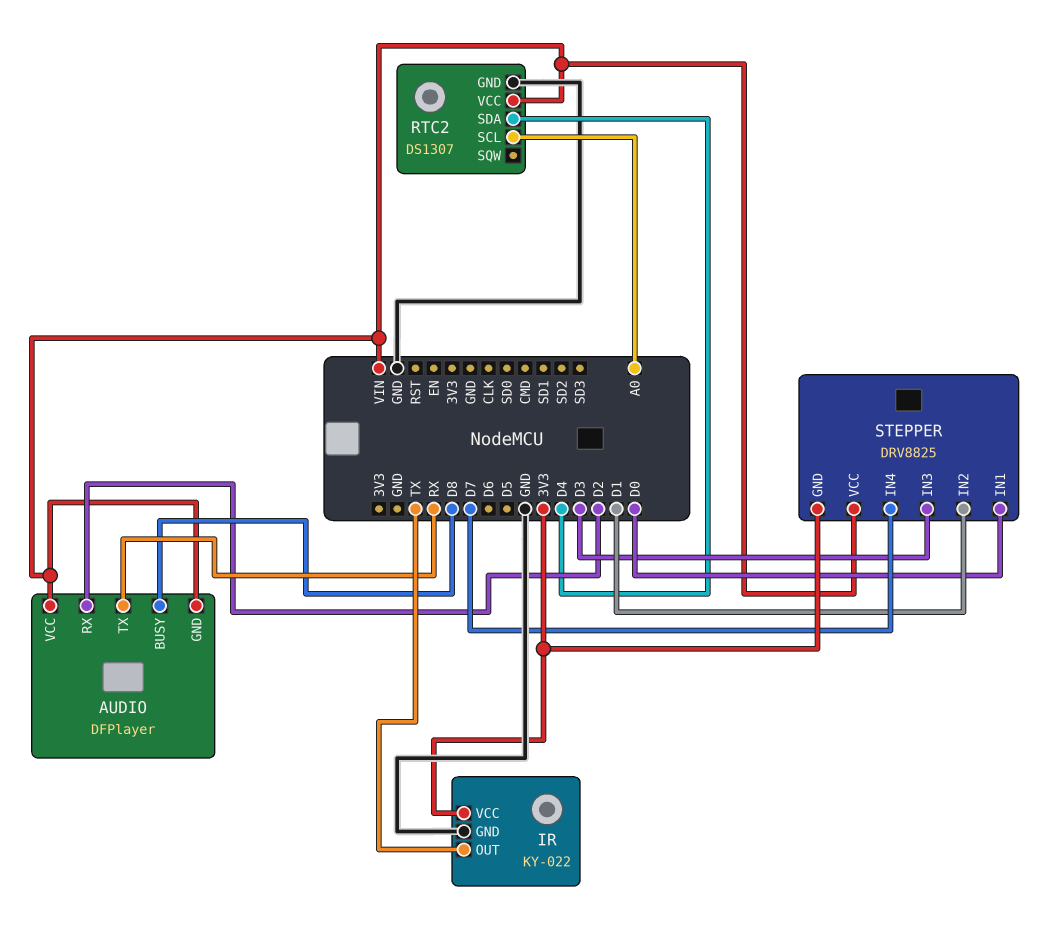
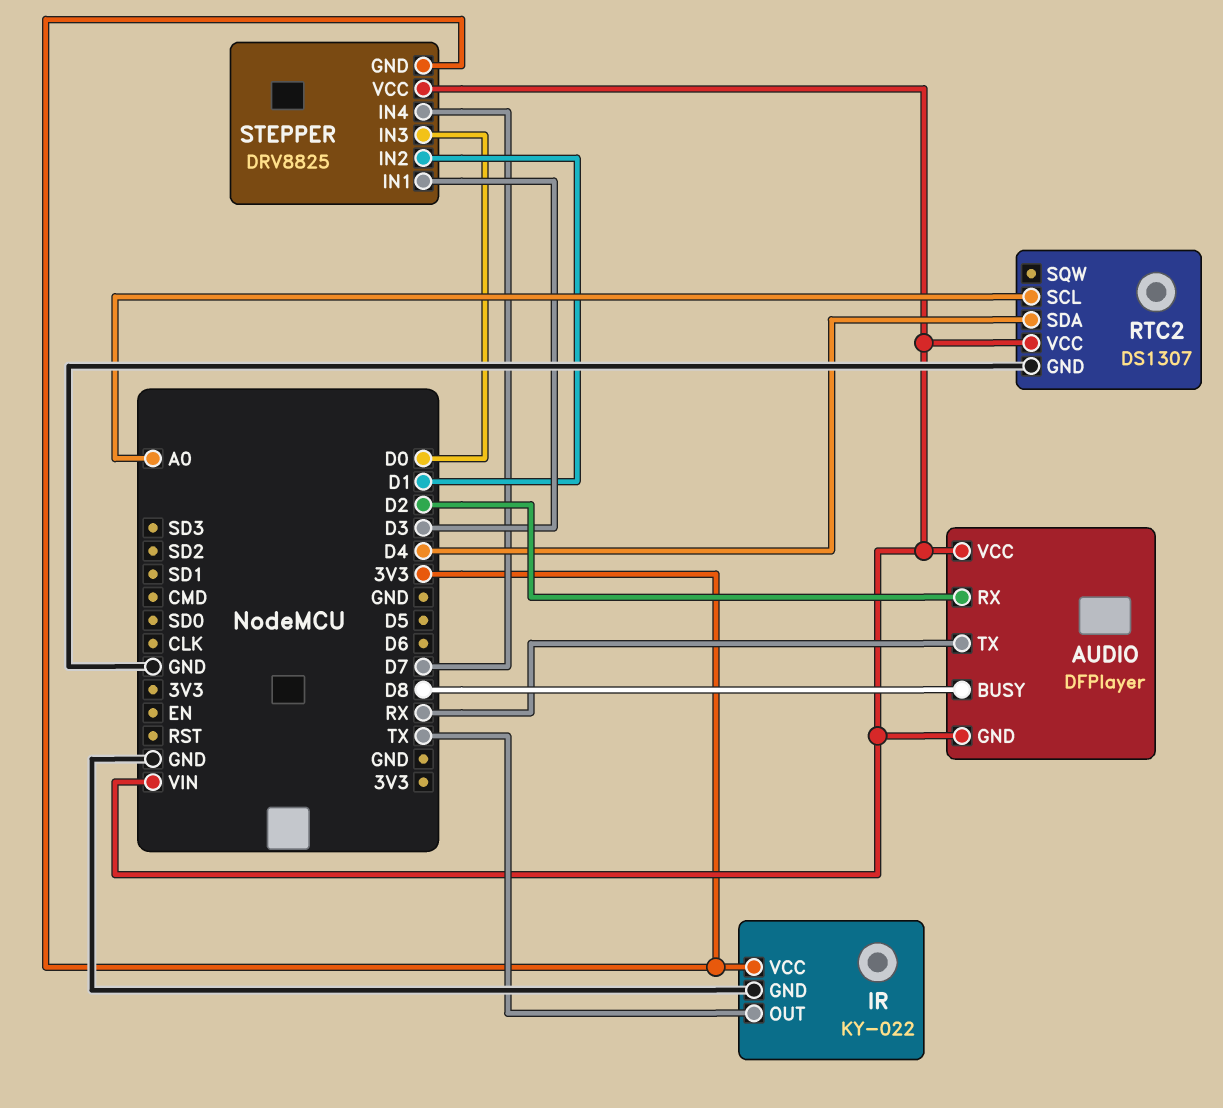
STEPPER pin IN1: D0 -> D3
STEPPER pin IN3: D3 -> D0

